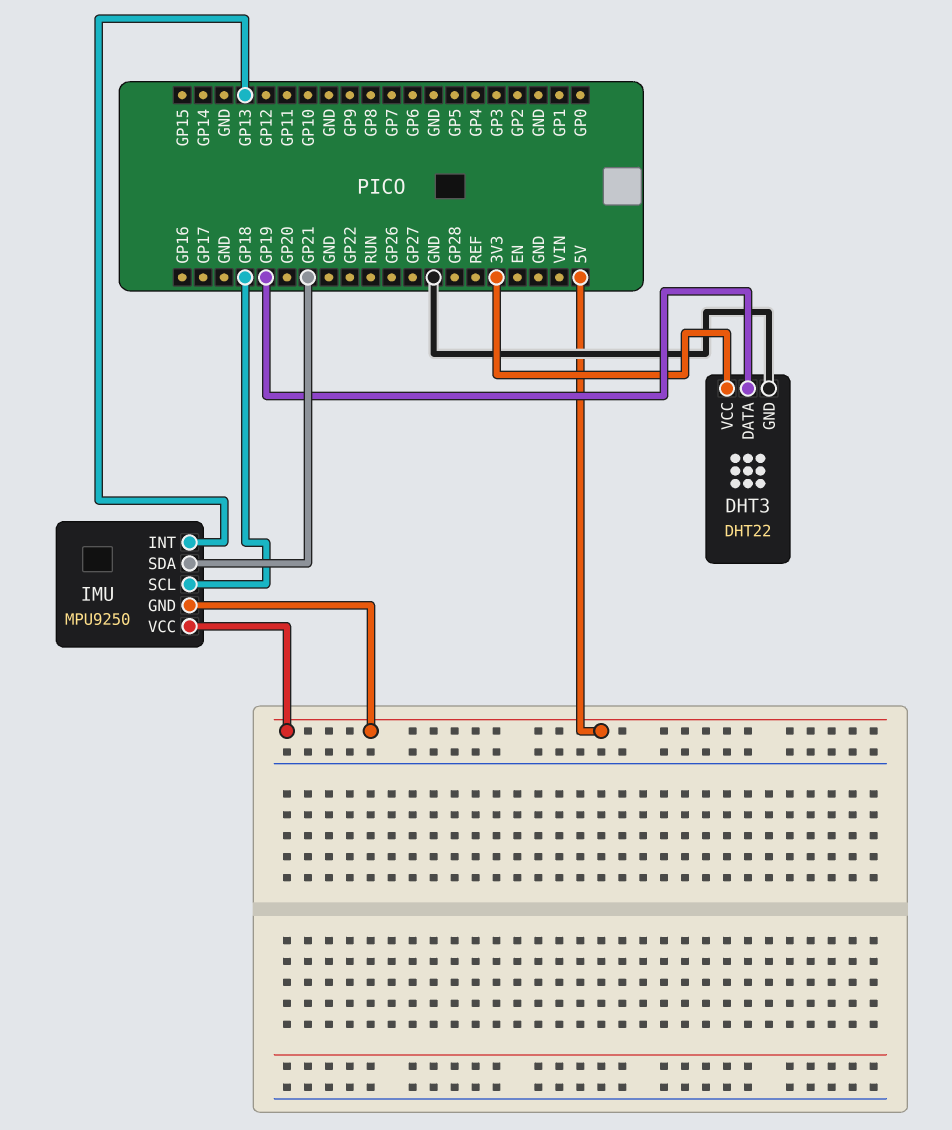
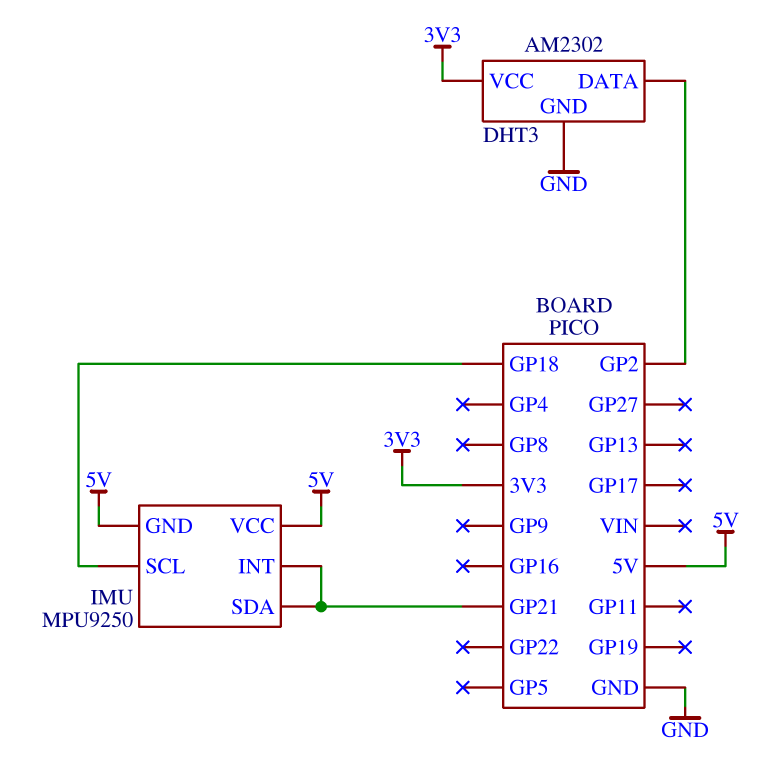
DHT3: DHT22 -> AM2302
DHT3 pin DATA: GP19 -> GP2
IMU pin INT: GP13 -> GP21

